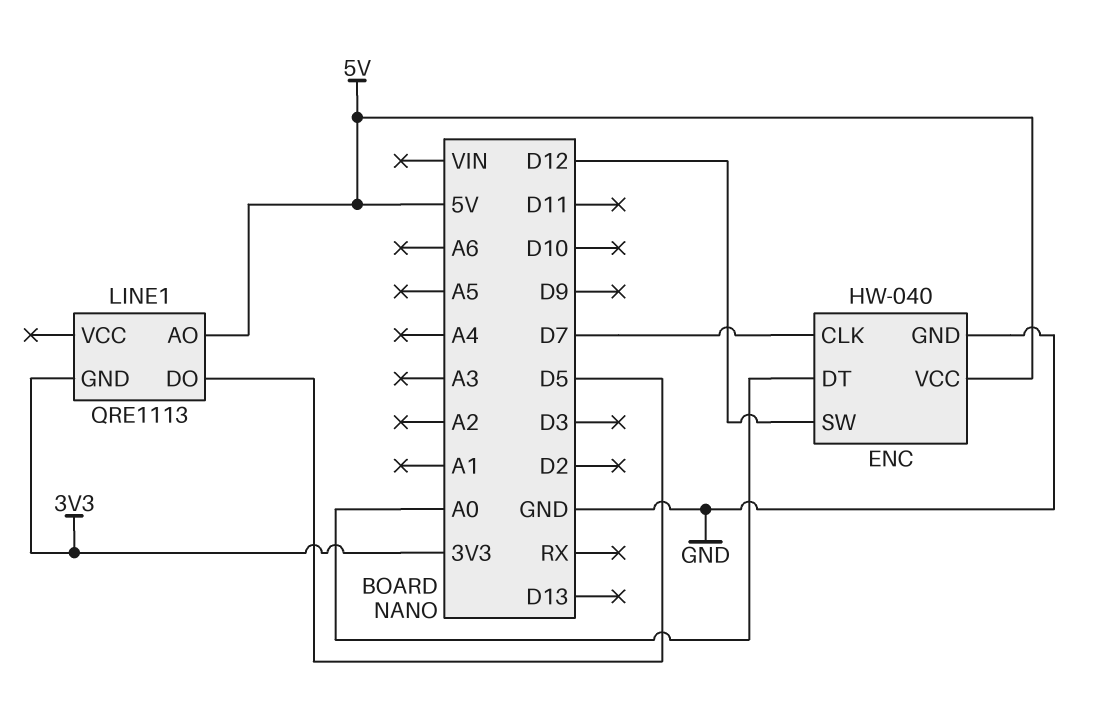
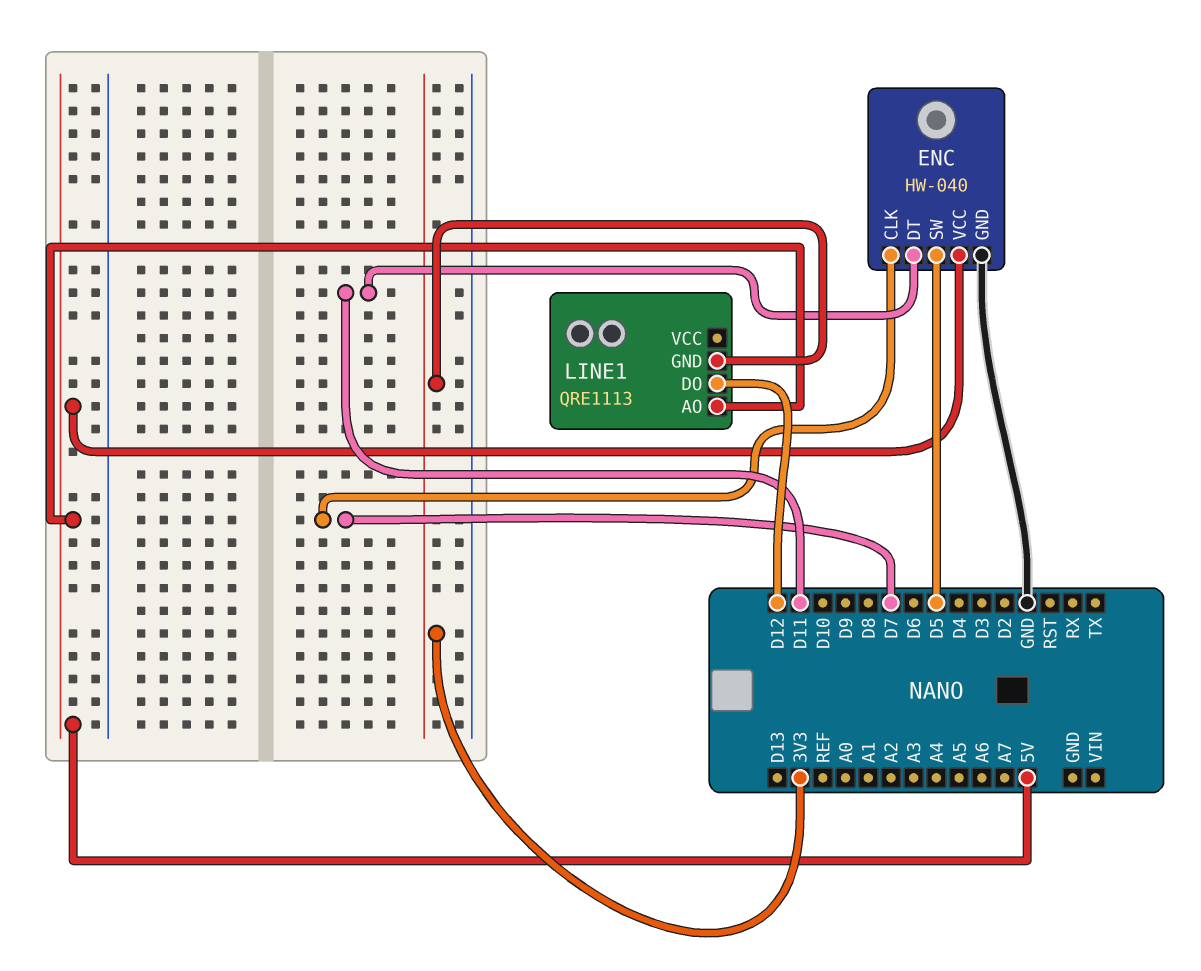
ENC pin DT: A0 -> D11
ENC pin SW: D12 -> D5
LINE1 pin DO: D5 -> D12

